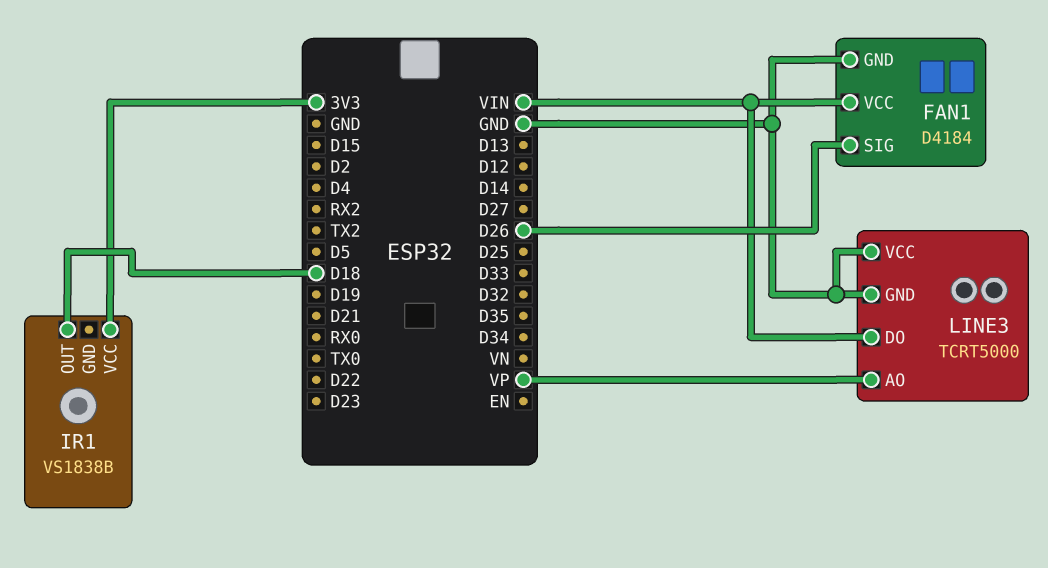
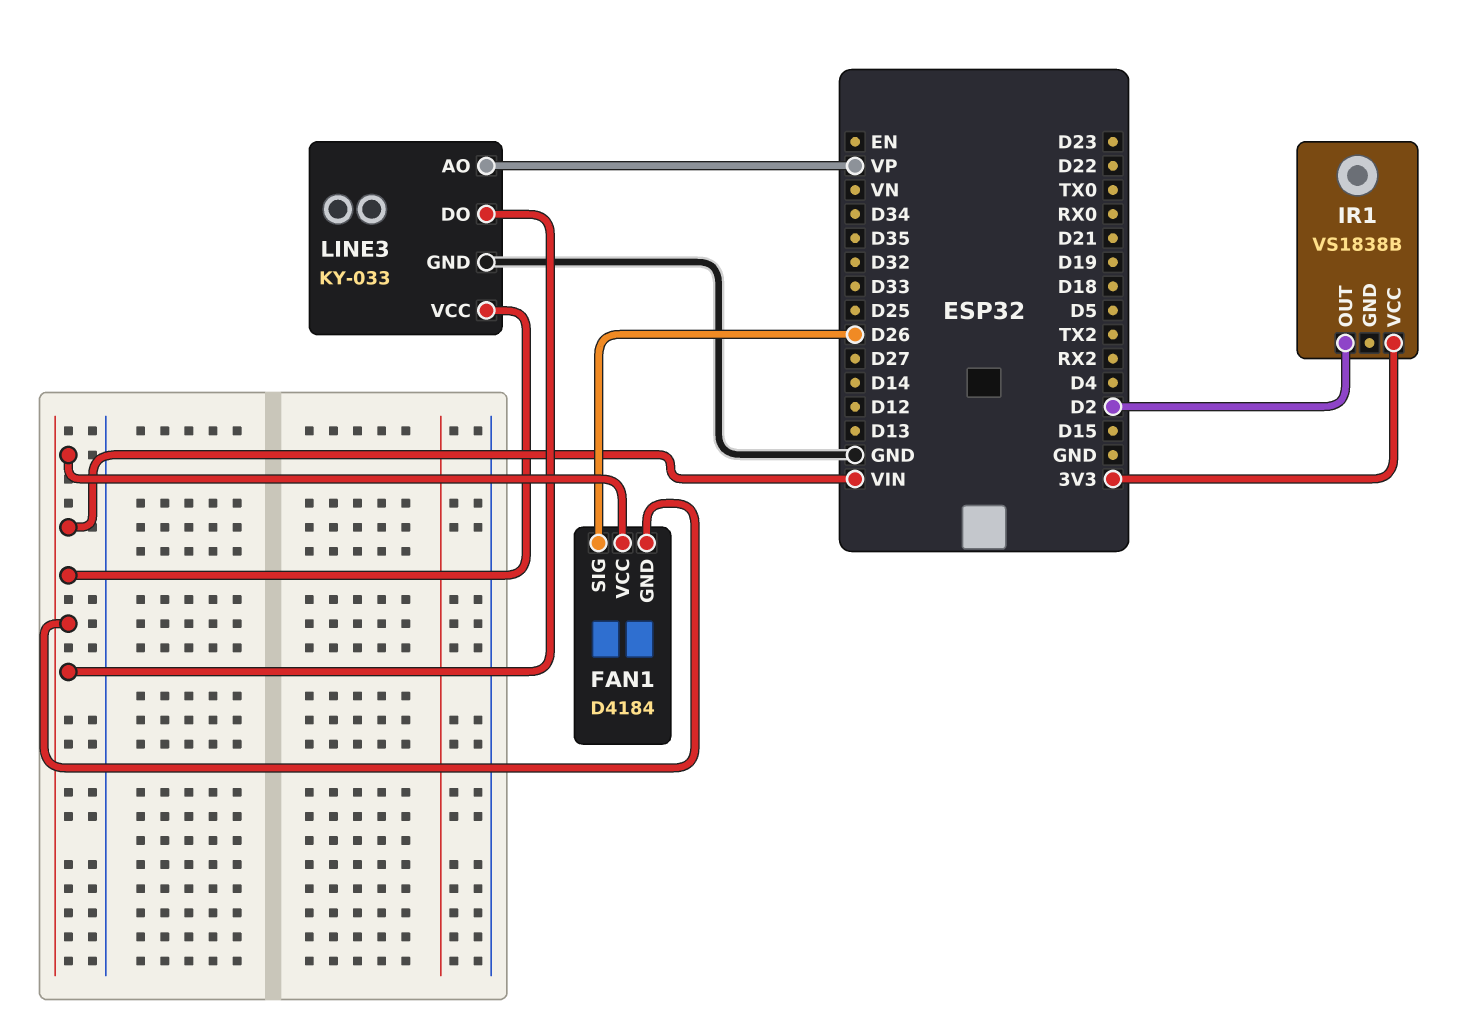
FAN1 pin GND: GND -> VIN
IR1 pin OUT: D18 -> D2
LINE3: TCRT5000 -> KY-033
LINE3 pin VCC: GND -> VIN

